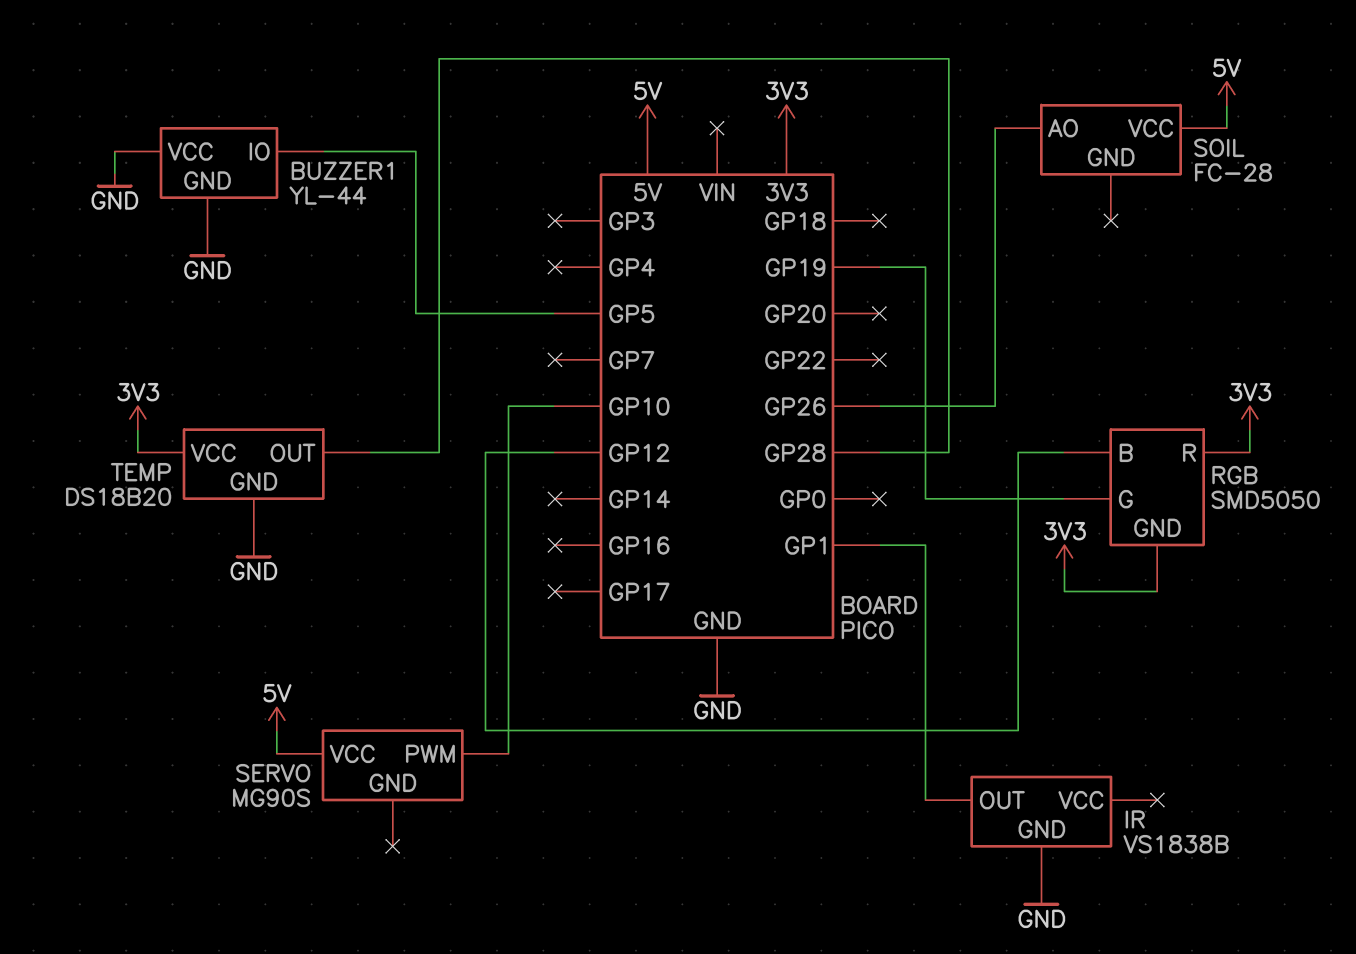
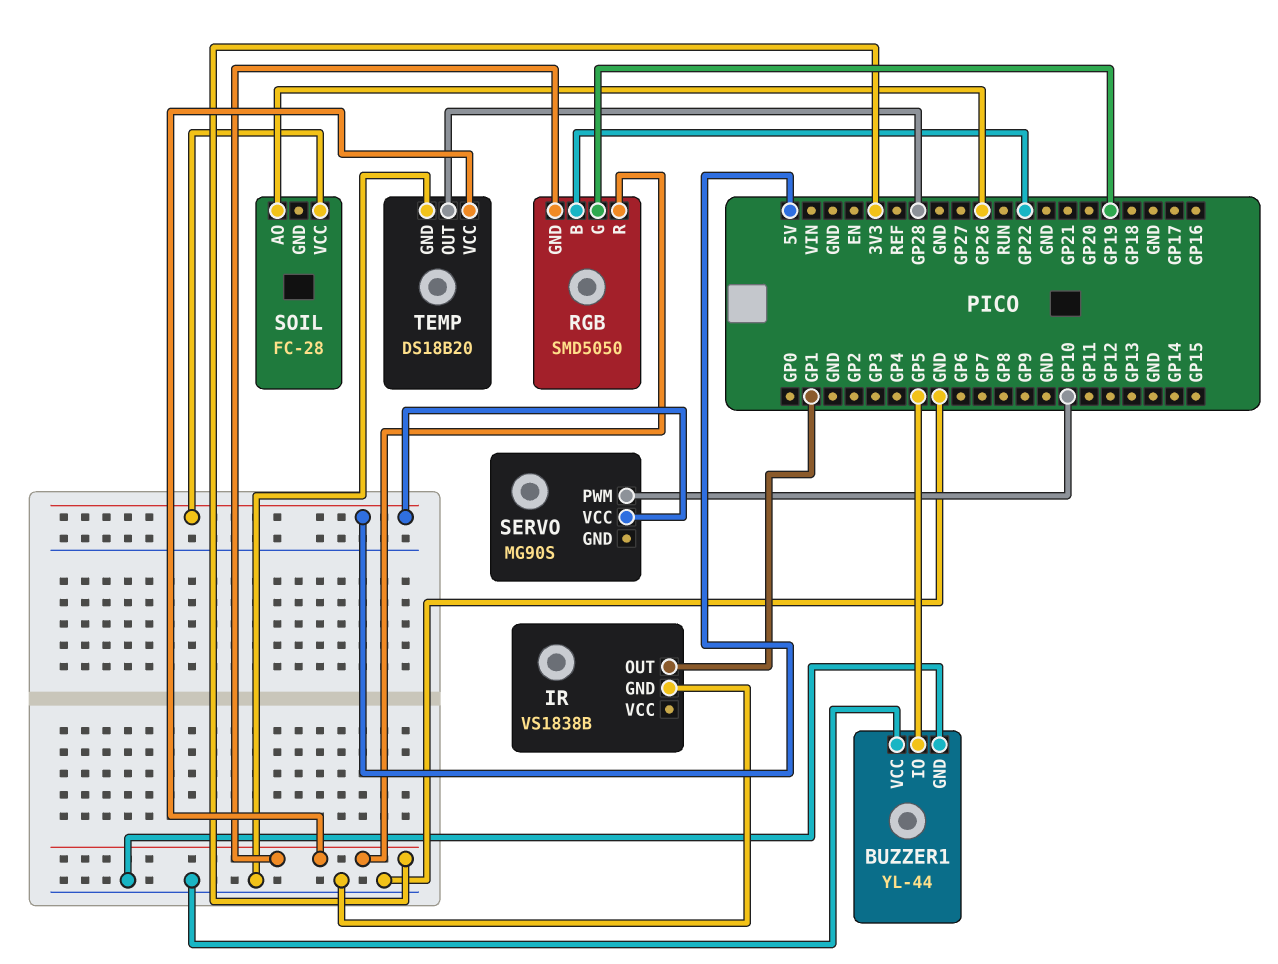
RGB pin B: GP12 -> GP22

